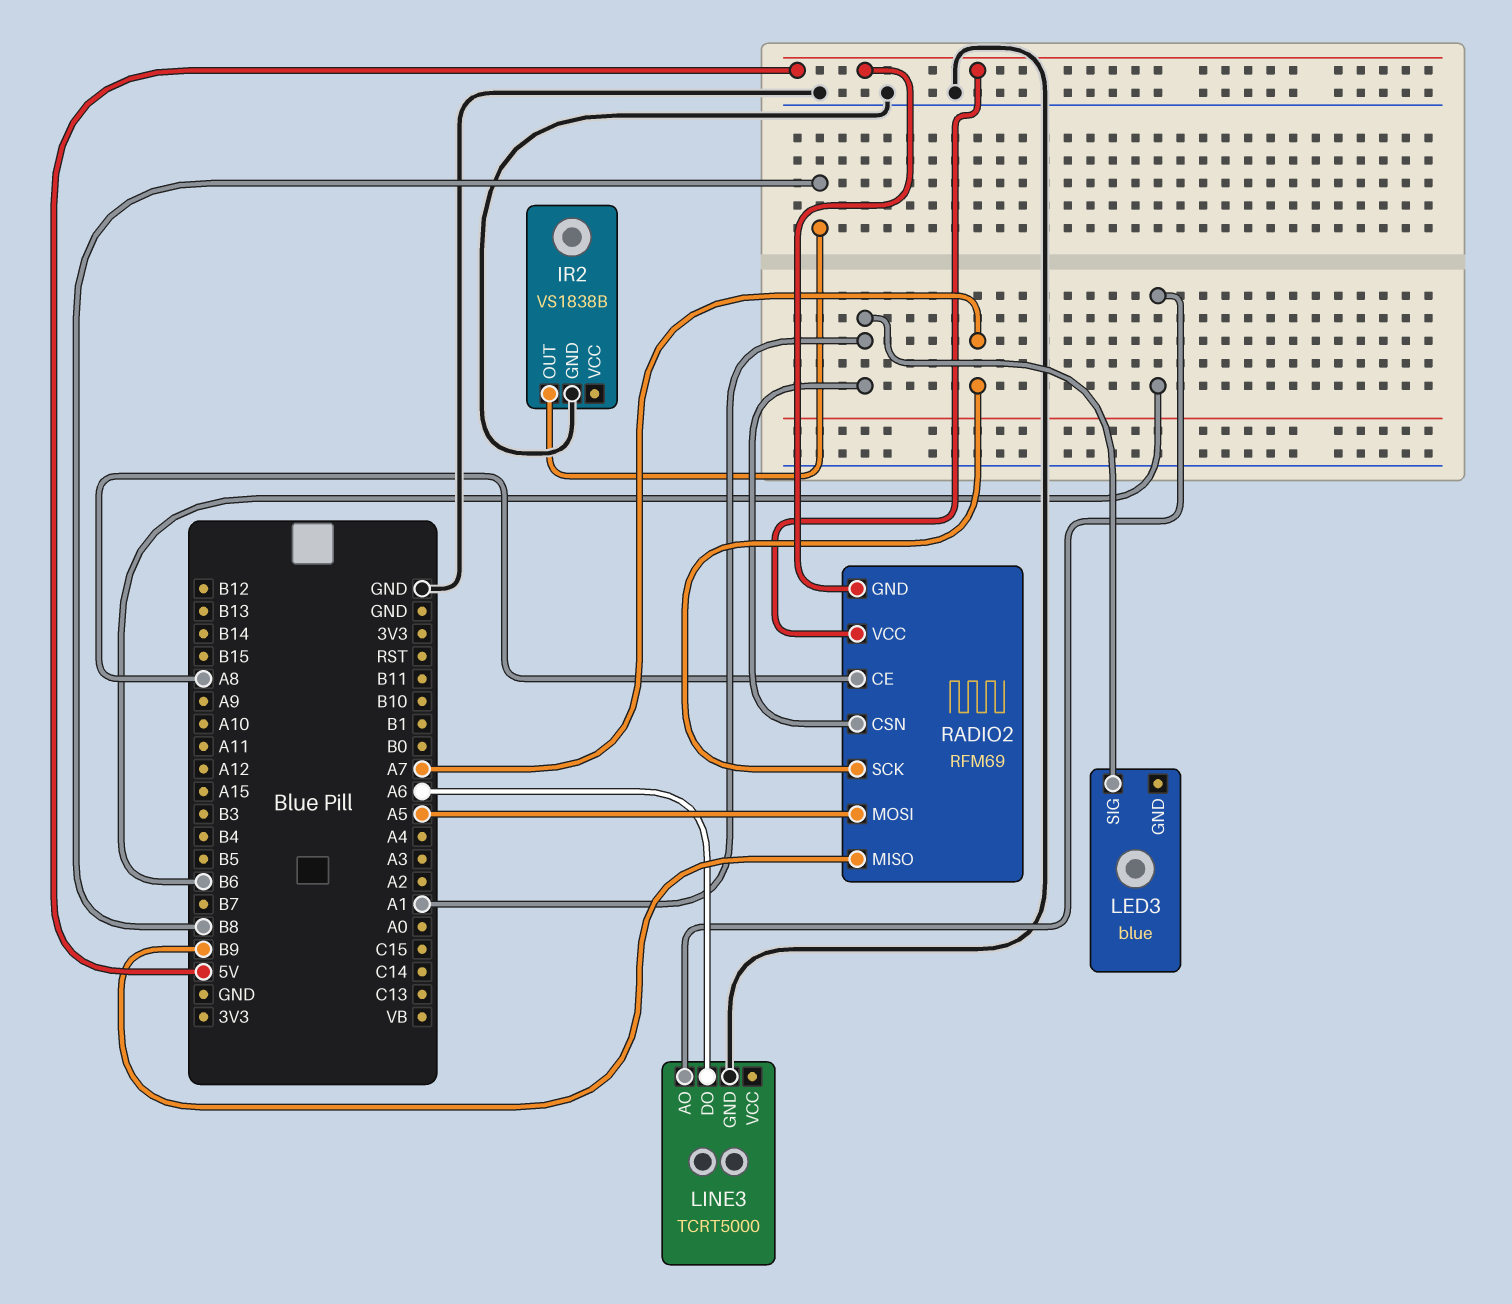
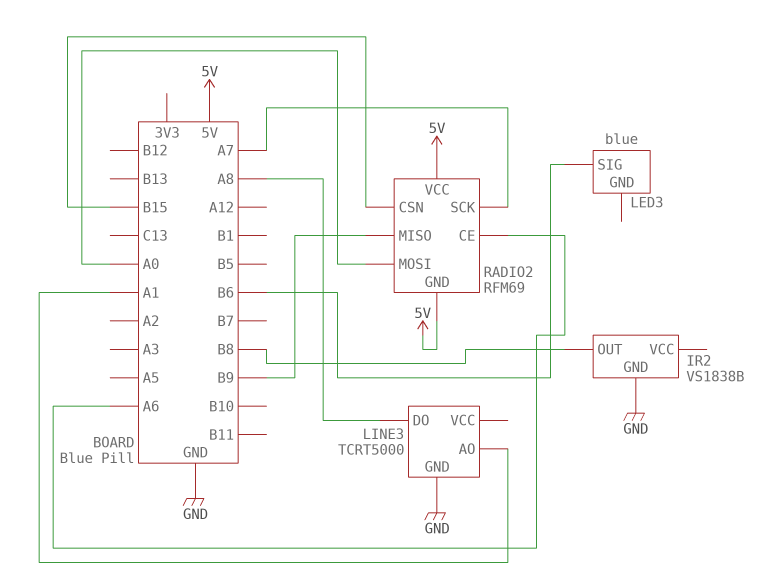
LED3 pin SIG: A1 -> B6
LINE3 pin AO: B6 -> A1
LINE3 pin DO: A6 -> A8
RADIO2 pin CE: A8 -> A6
RADIO2 pin CSN: A1 -> B15
RADIO2 pin MOSI: A5 -> A0

